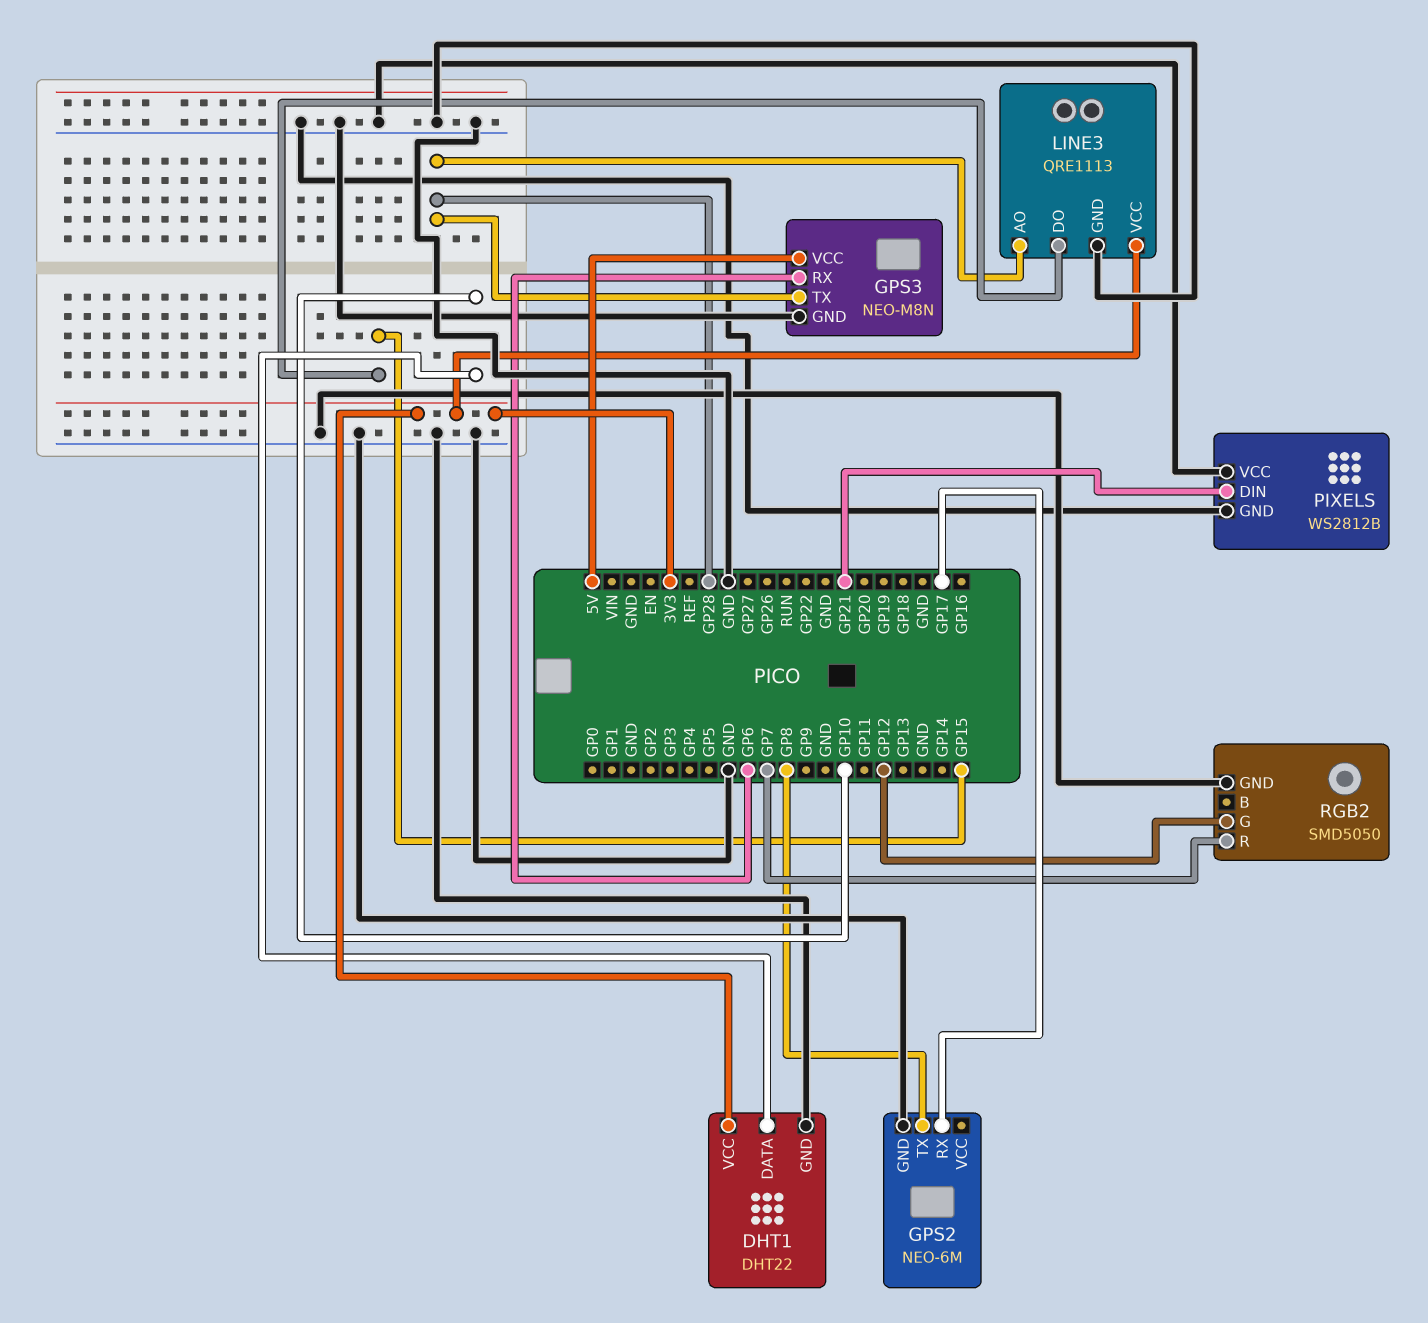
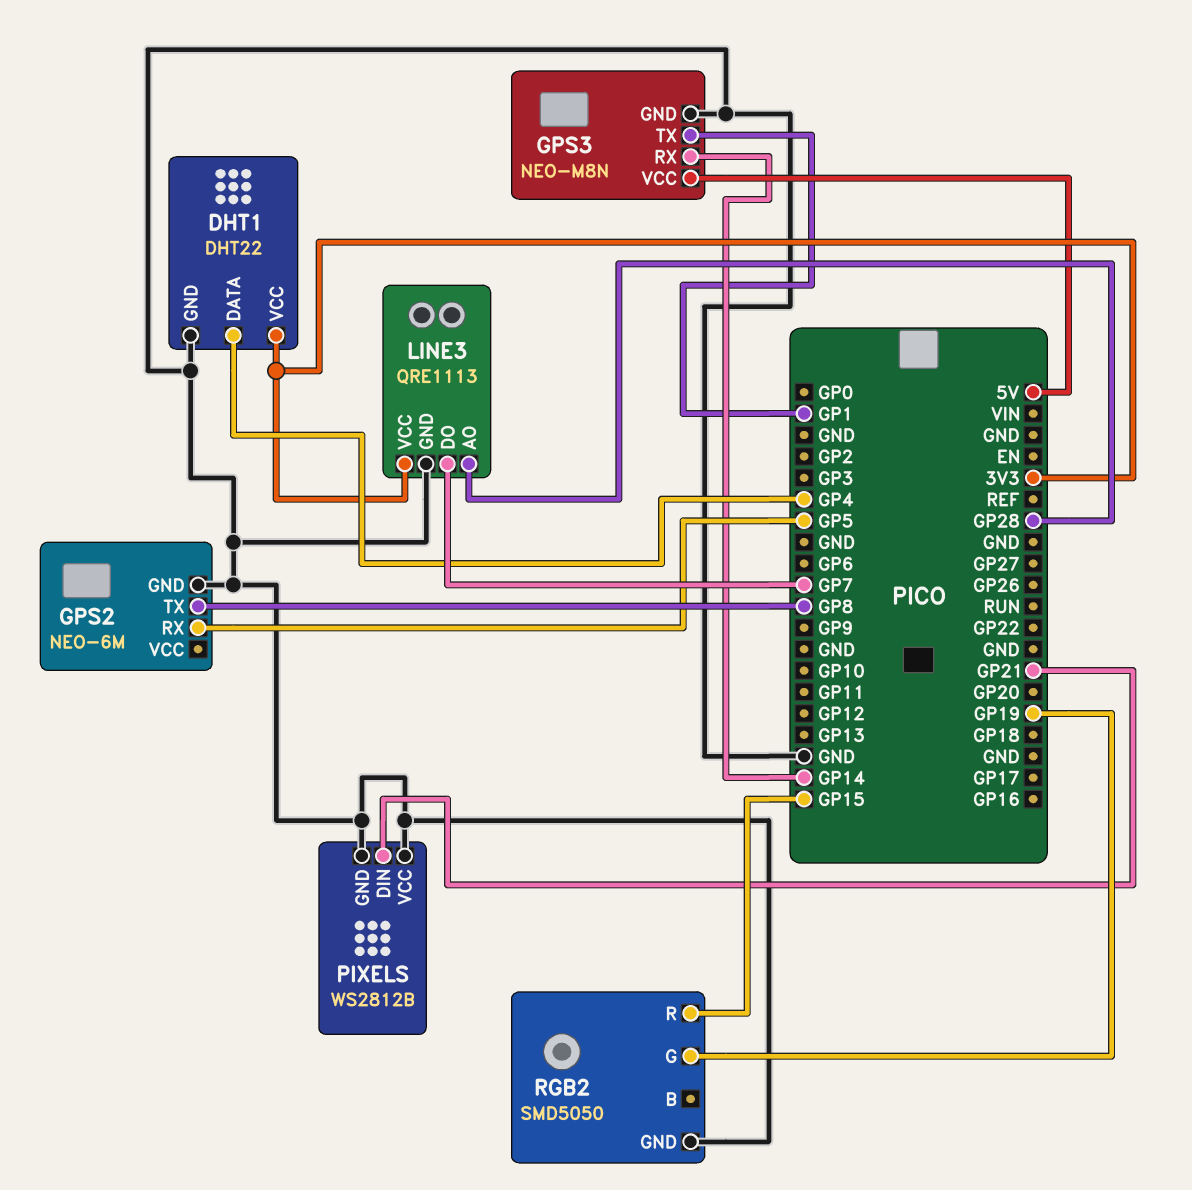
DHT1 pin DATA: GP10 -> GP4
GPS2 pin RX: GP17 -> GP5
GPS3 pin RX: GP6 -> GP14
GPS3 pin TX: GP28 -> GP1
LINE3 pin DO: GP15 -> GP7
RGB2 pin G: GP12 -> GP19
RGB2 pin R: GP7 -> GP15

